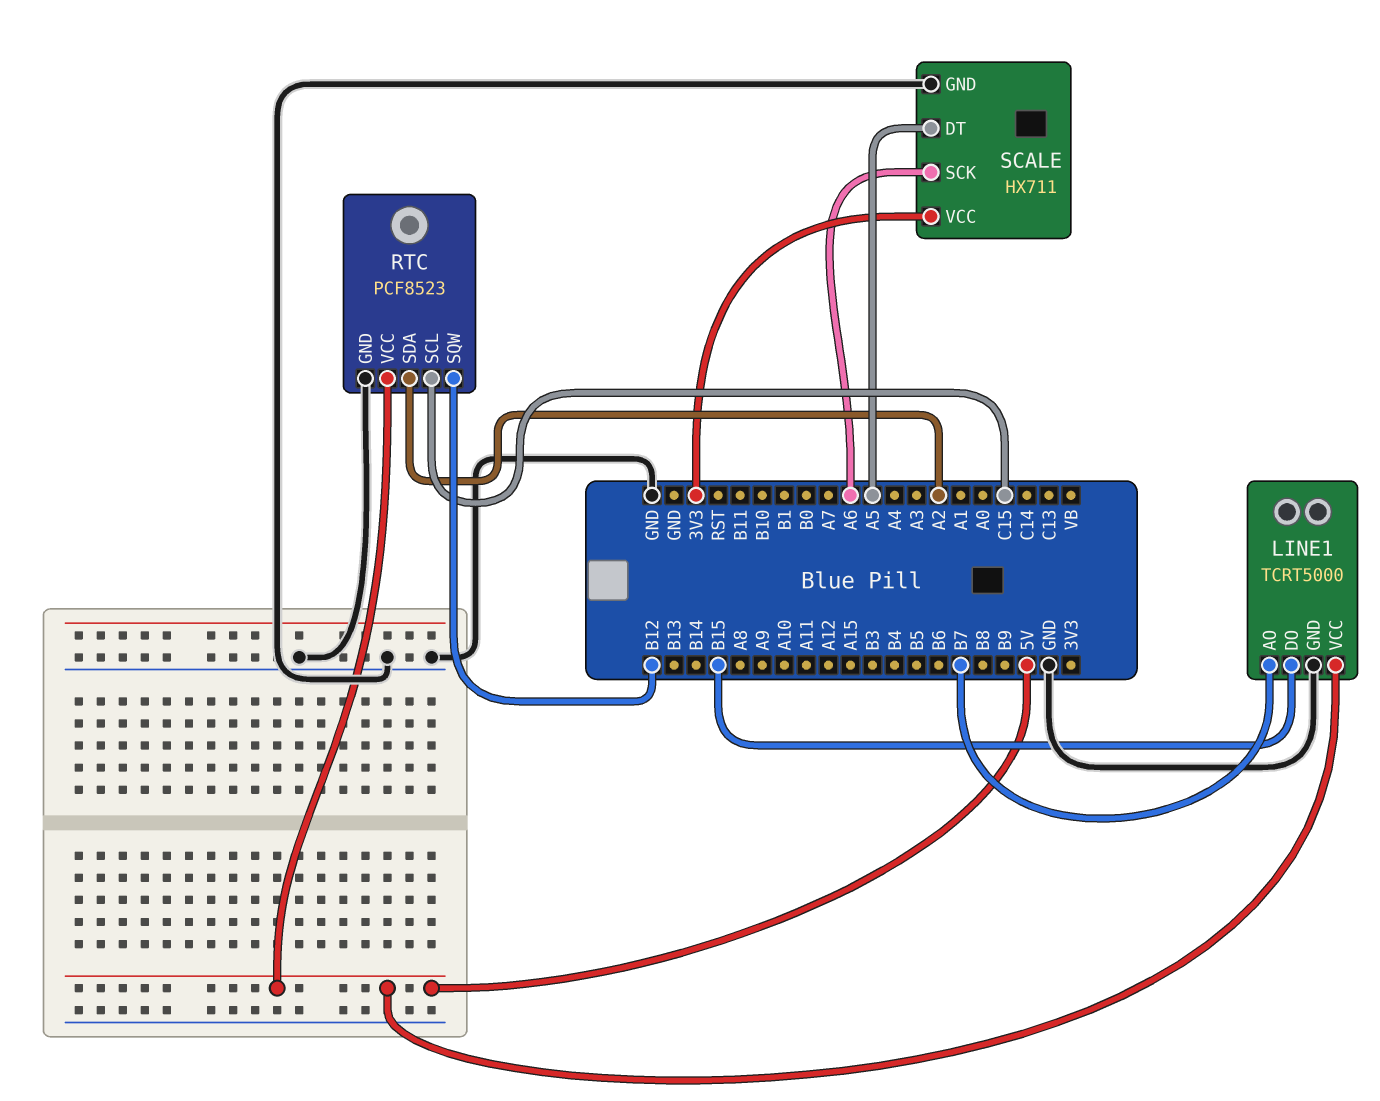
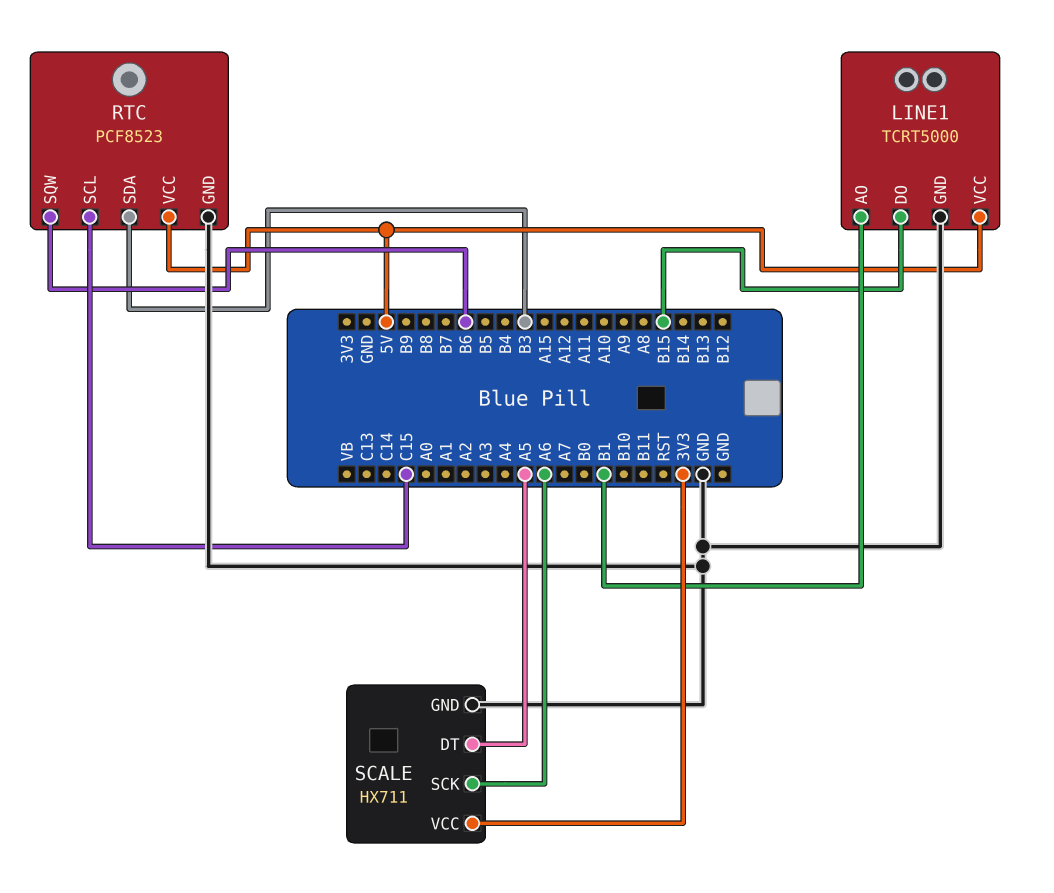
LINE1 pin AO: B7 -> B1
RTC pin SDA: A2 -> B3
RTC pin SQW: B12 -> B6

